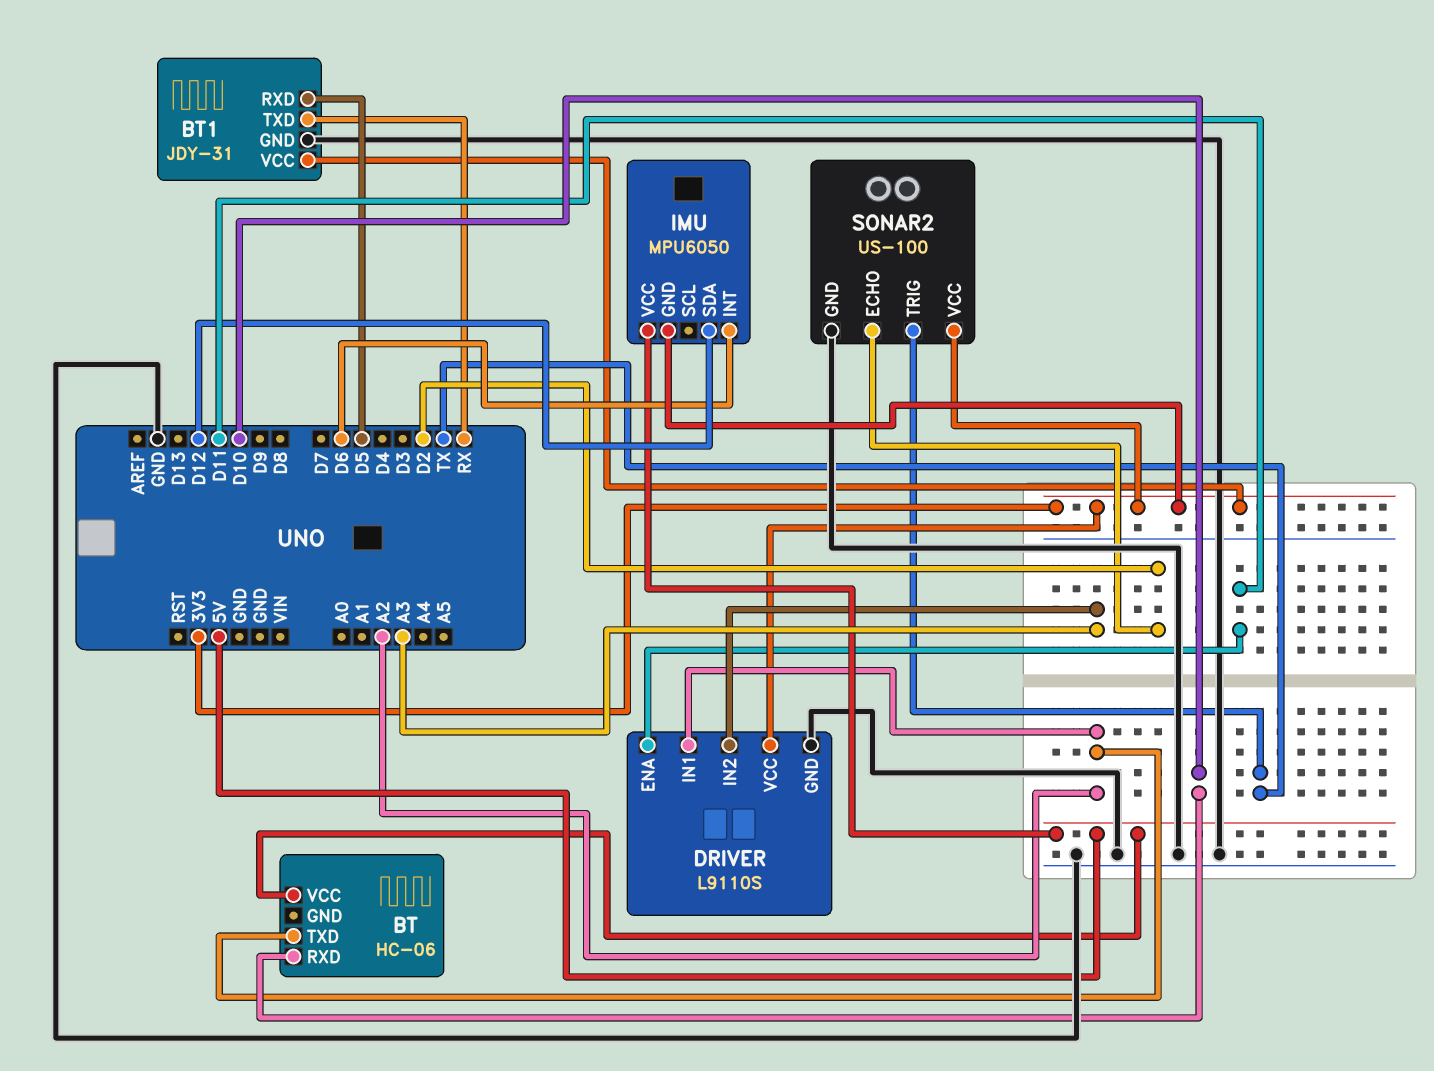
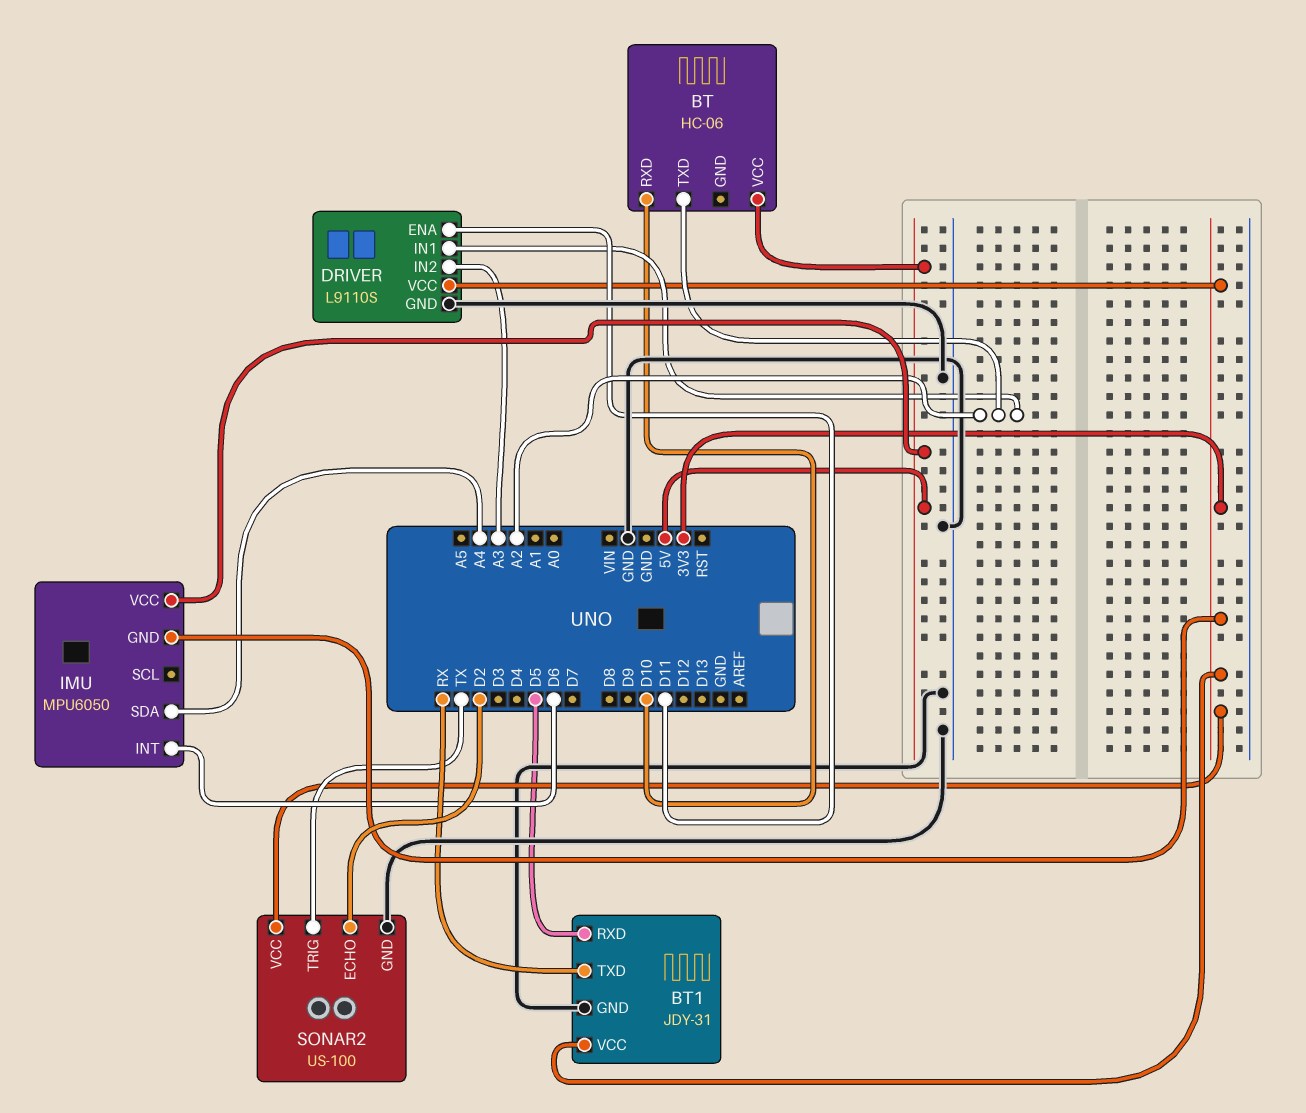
IMU pin SDA: D12 -> A4

